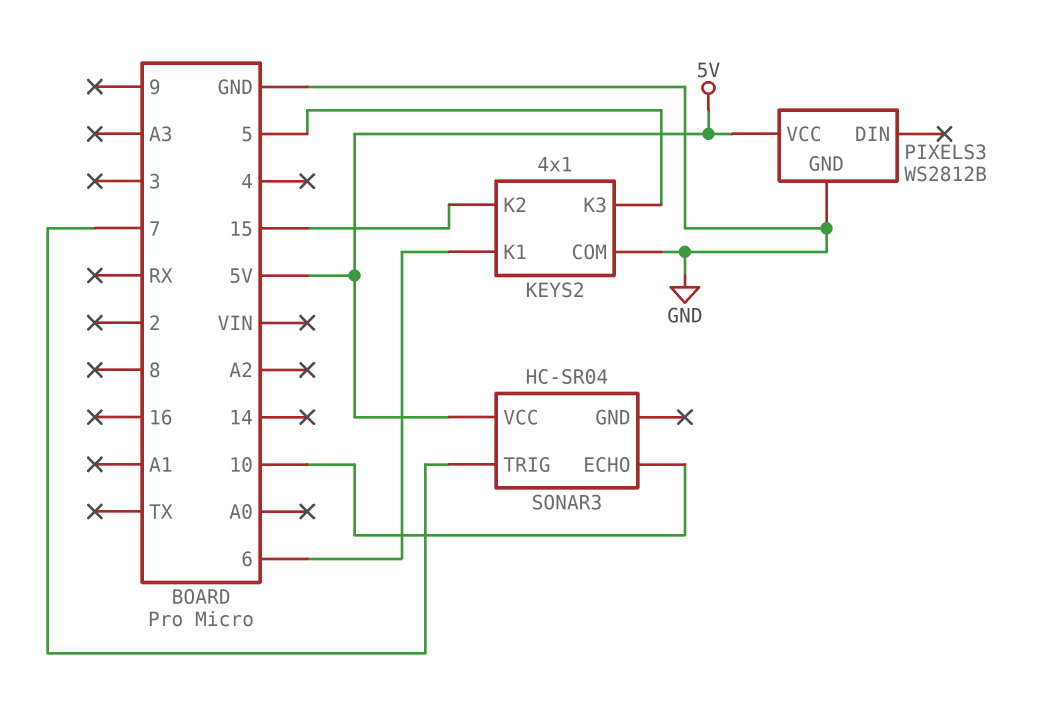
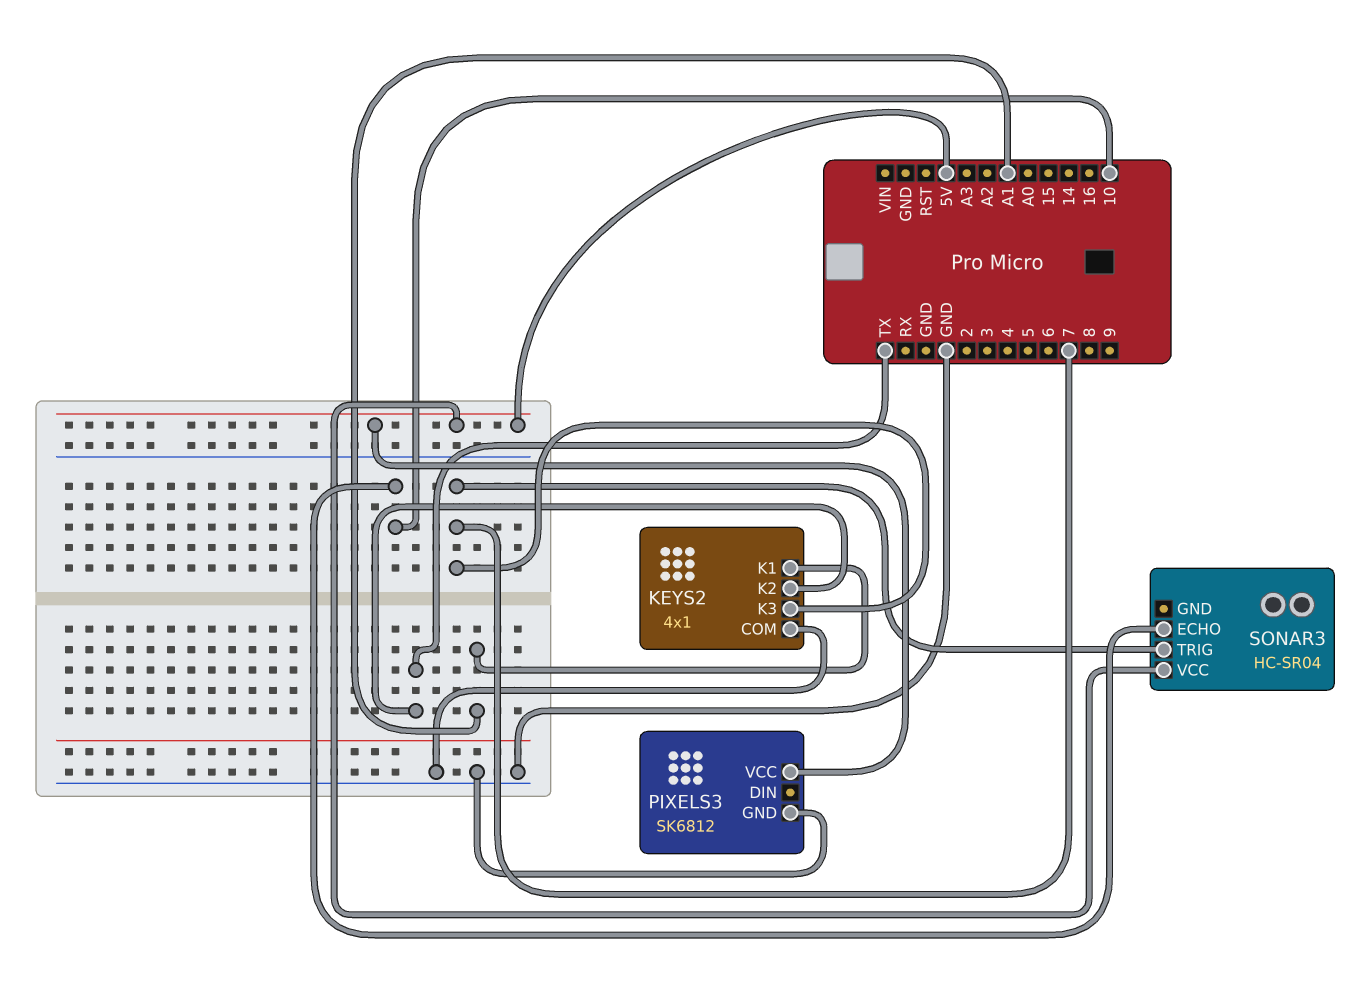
KEYS2 pin K1: 6 -> A1
KEYS2 pin K2: 15 -> TX
KEYS2 pin K3: 5 -> 7
PIXELS3: WS2812B -> SK6812

